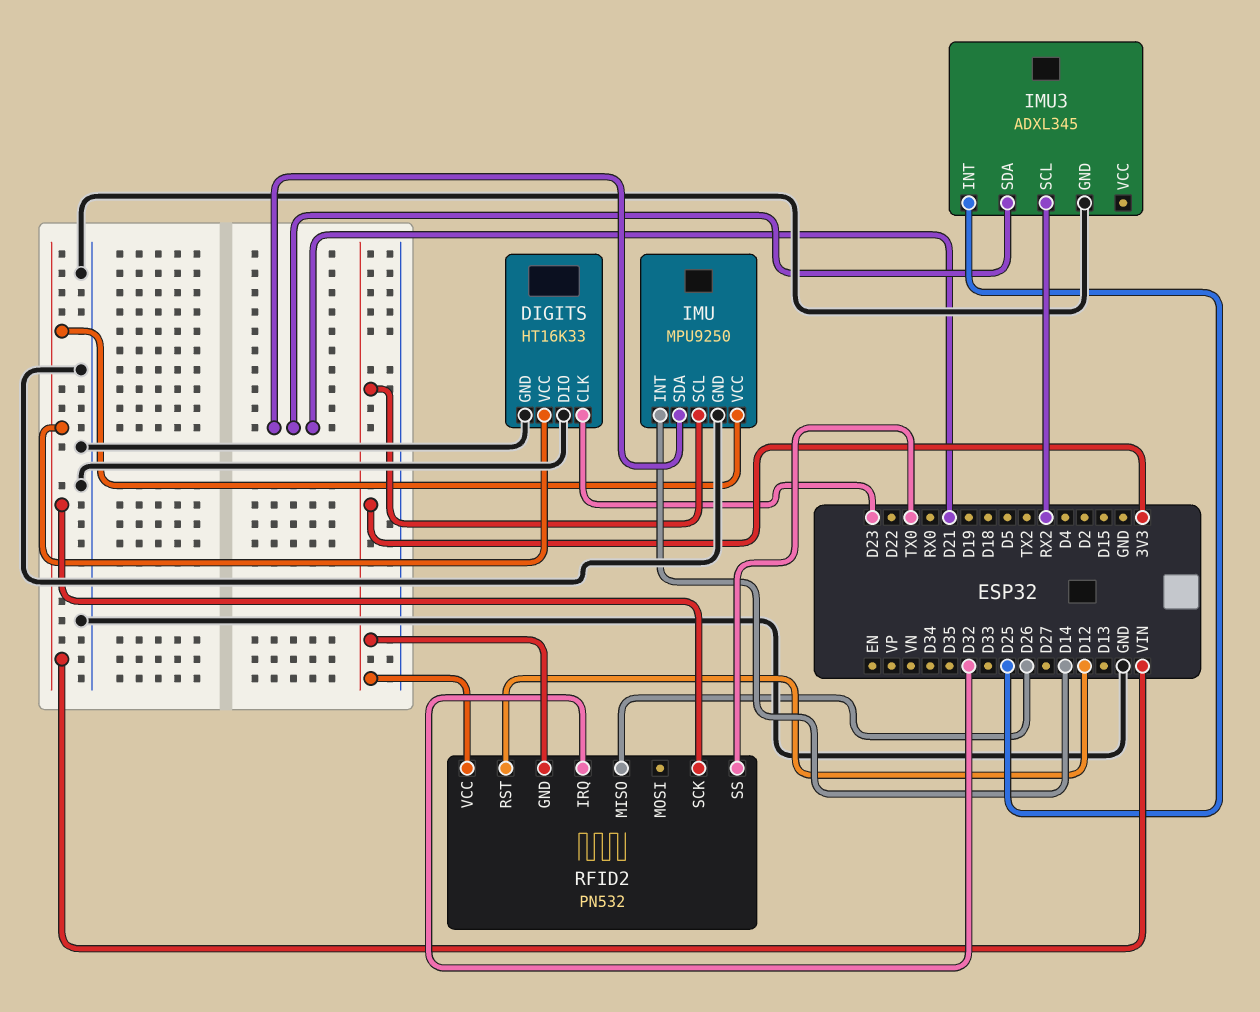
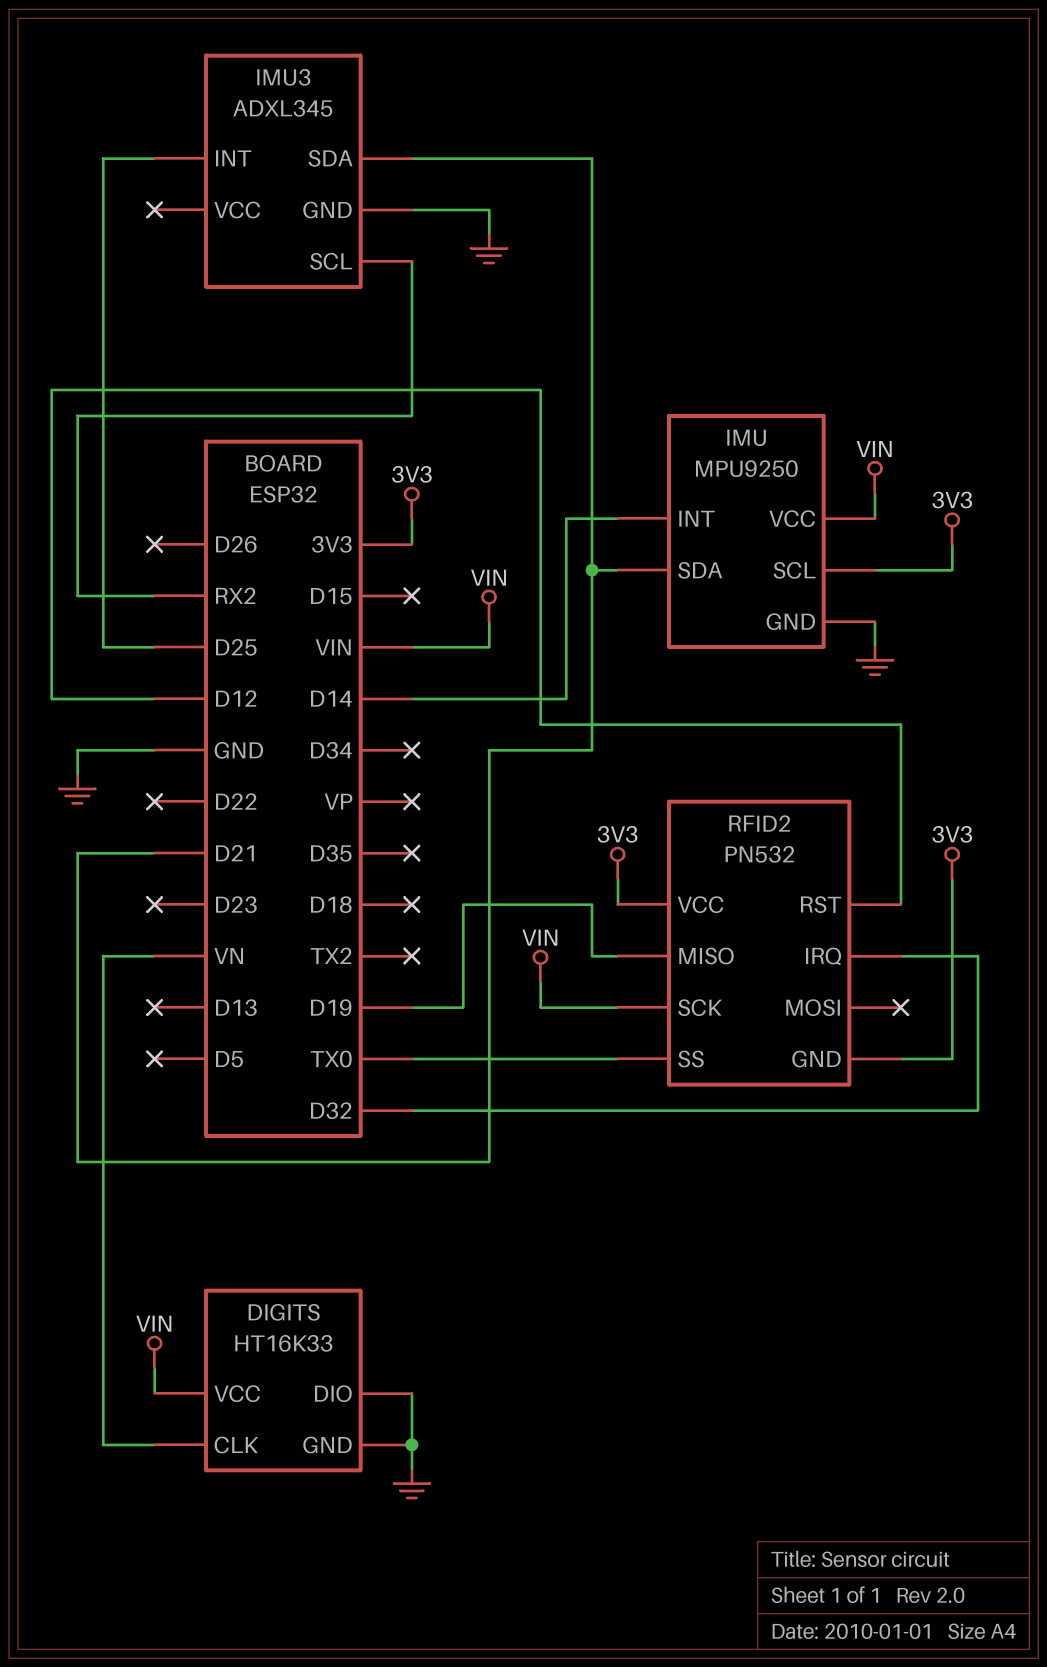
DIGITS pin CLK: D23 -> VN
RFID2 pin MISO: D26 -> D19

